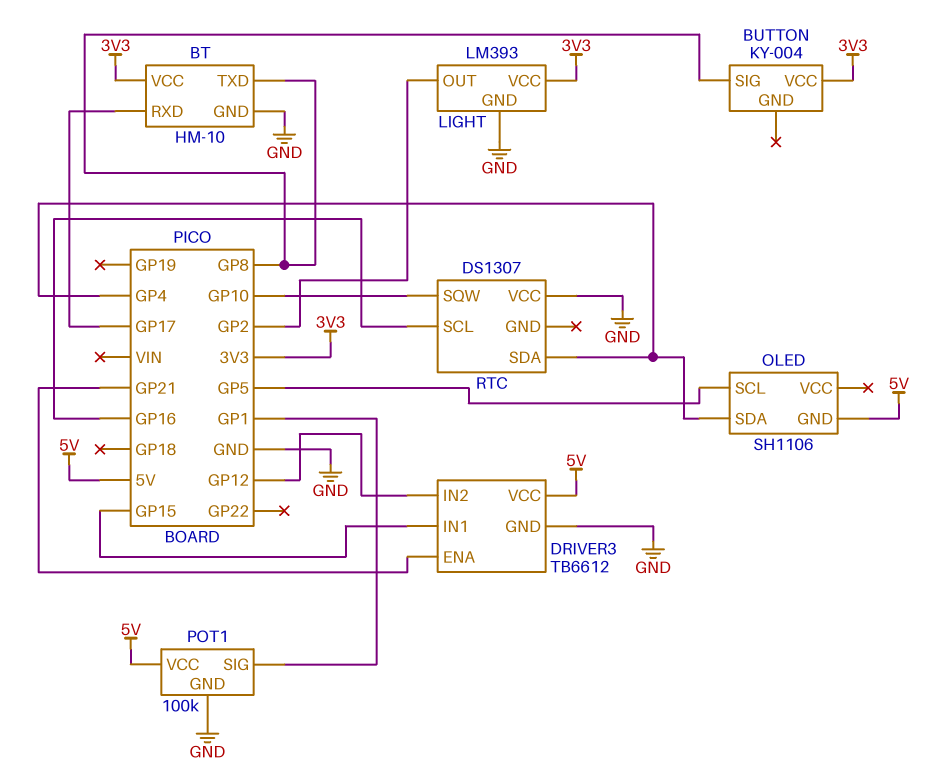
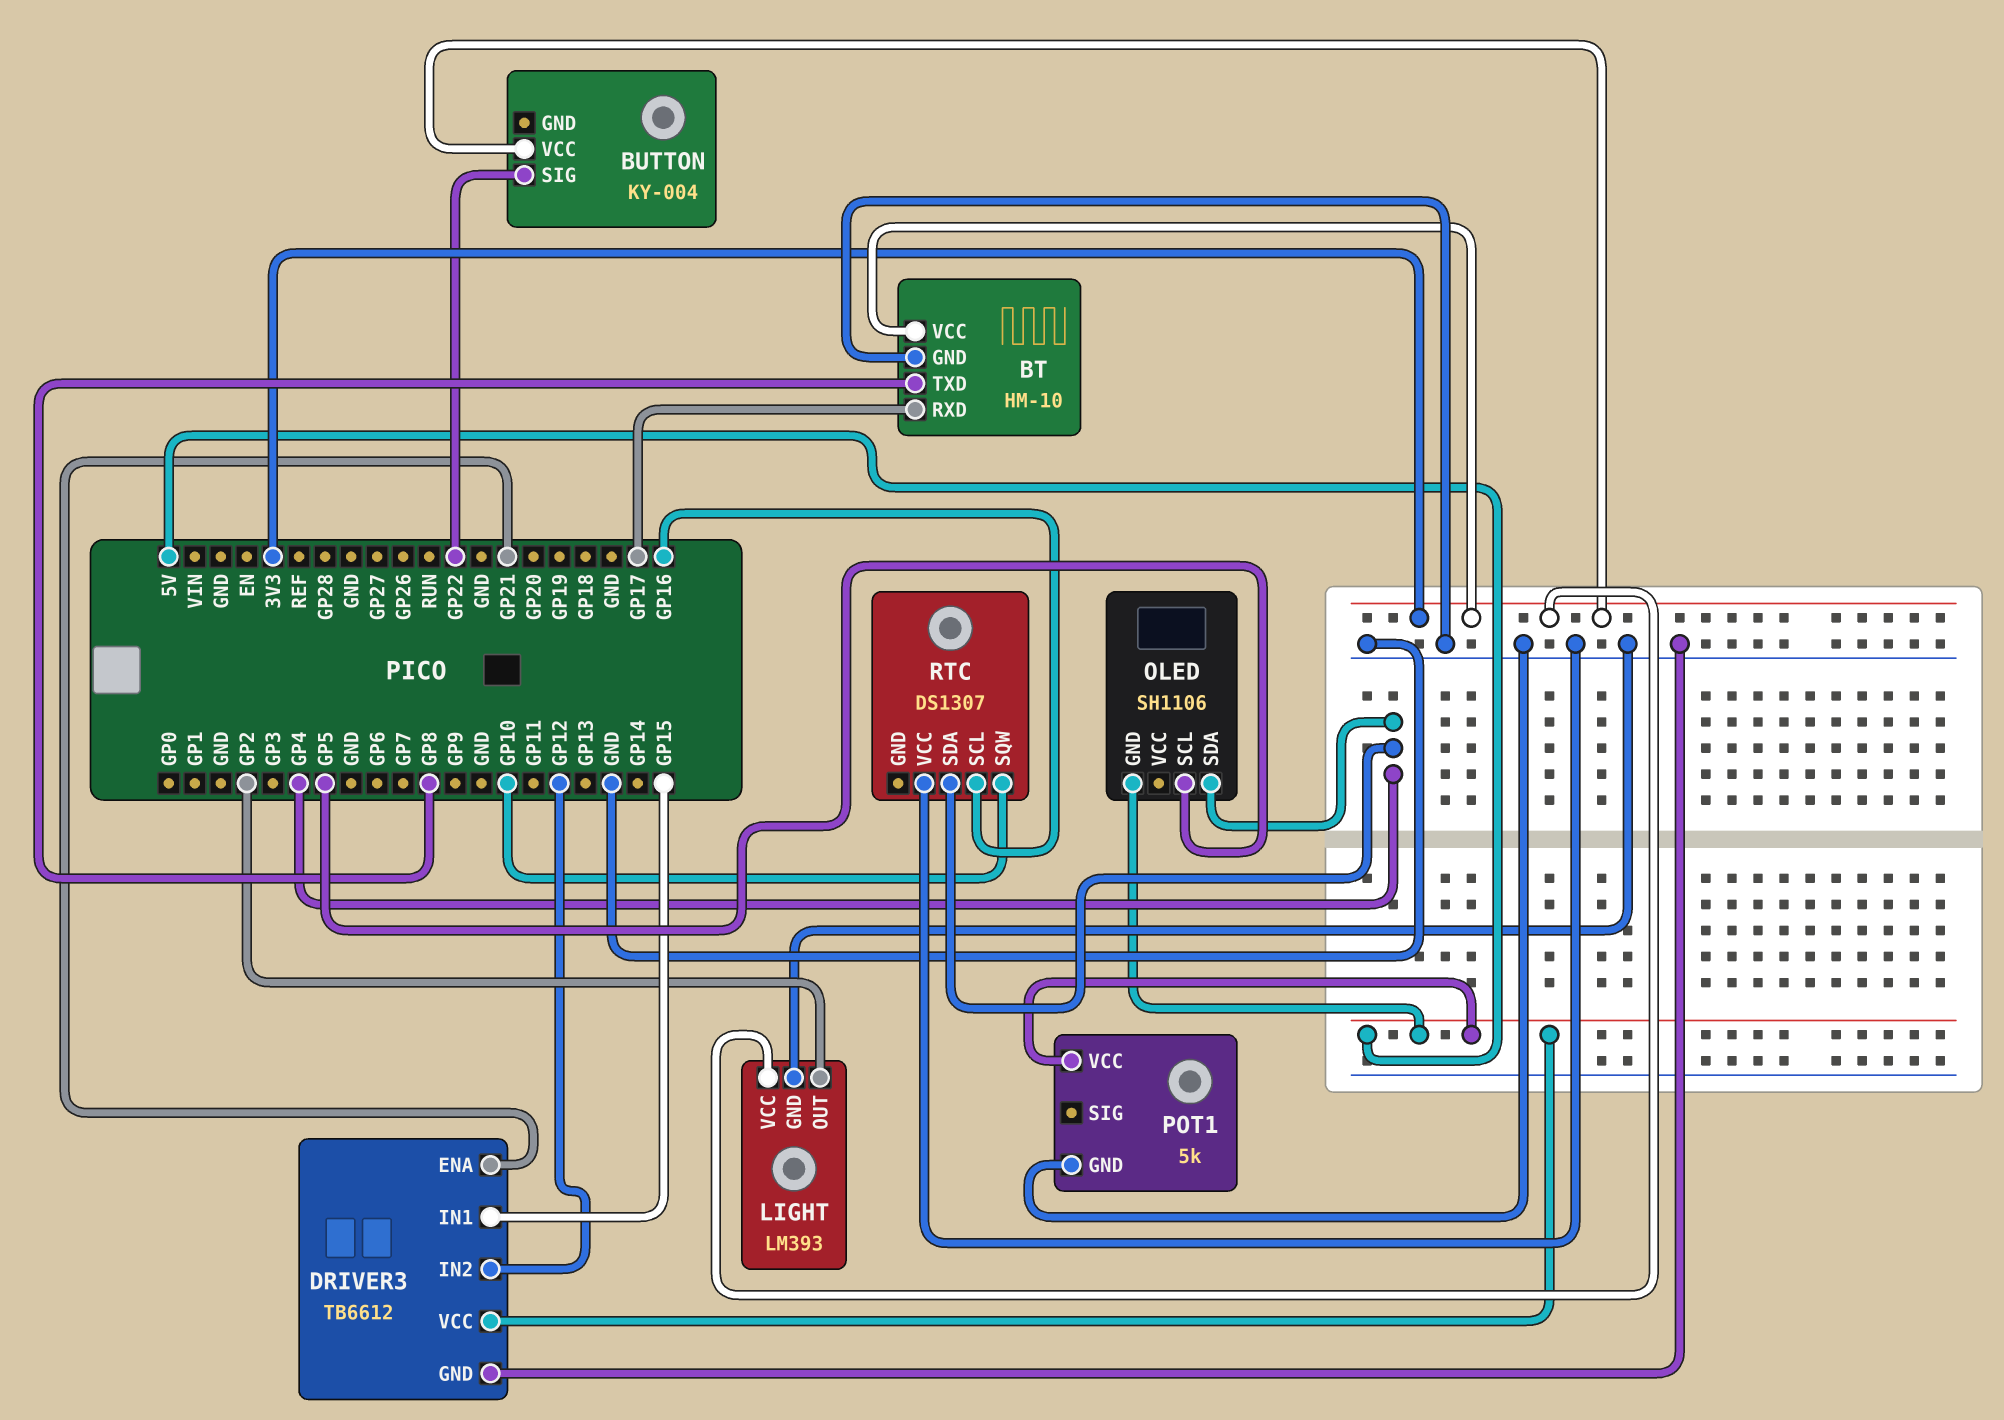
BUTTON pin SIG: GP8 -> GP22
POT1: 100k -> 5k
POT1 pin SIG: GP1 -> none

